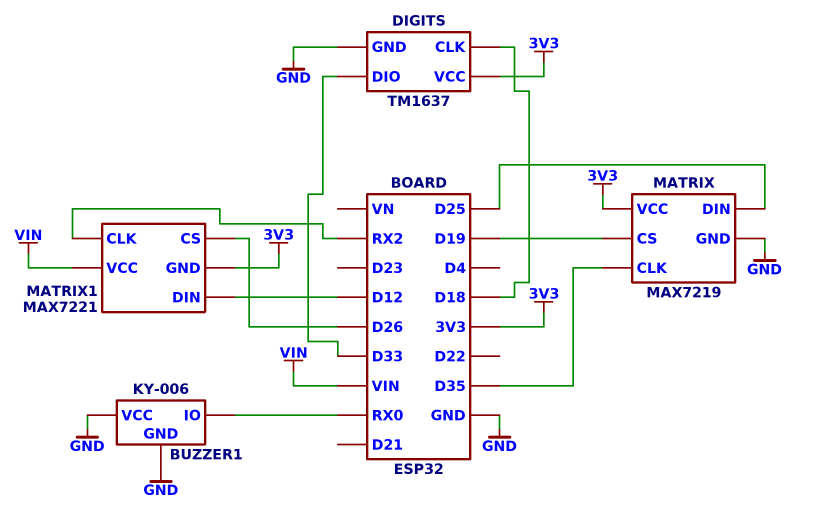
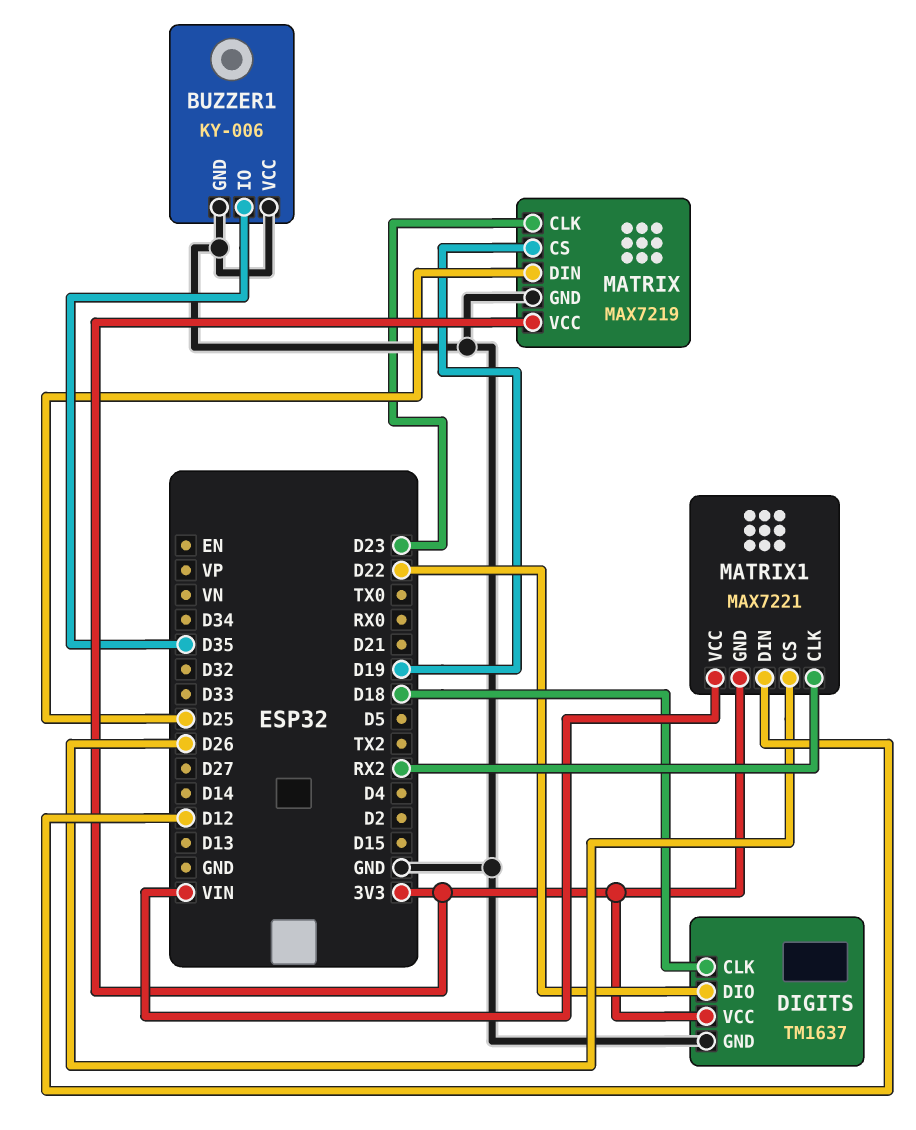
BUZZER1 pin IO: RX0 -> D35
DIGITS pin DIO: D33 -> D22
MATRIX pin CLK: D35 -> D23

